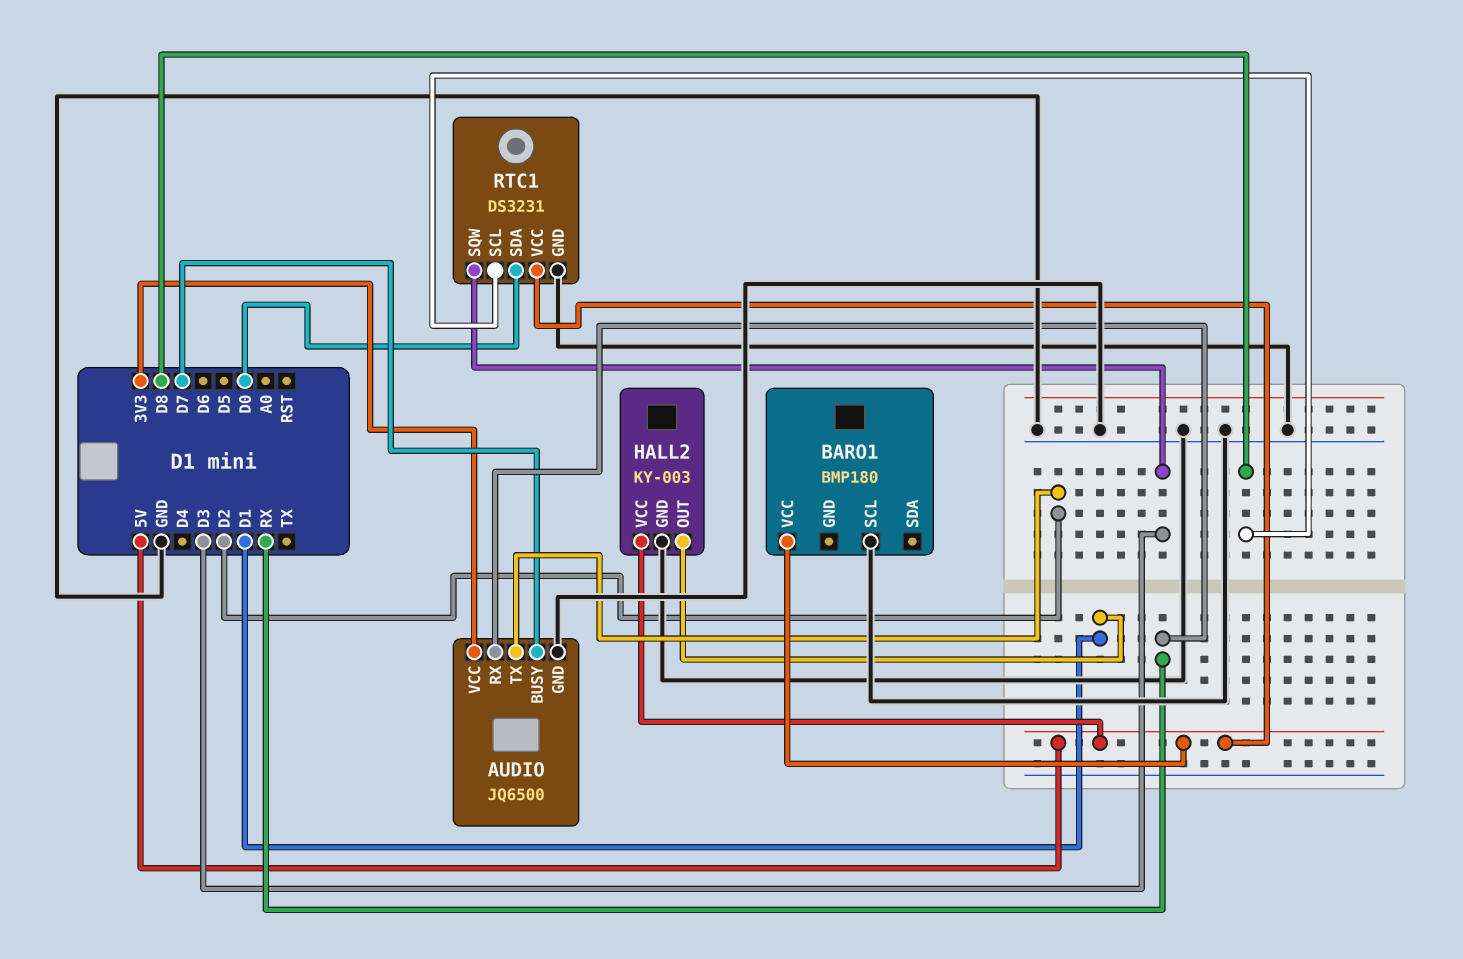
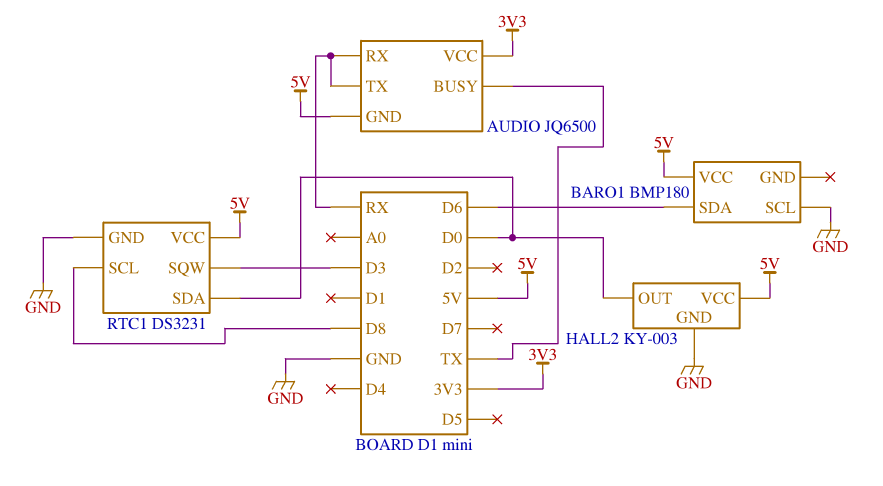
AUDIO pin BUSY: D7 -> TX
AUDIO pin GND: GND -> 5V
AUDIO pin TX: D2 -> RX
BARO1 pin SDA: none -> D6
HALL2 pin OUT: D1 -> D0

